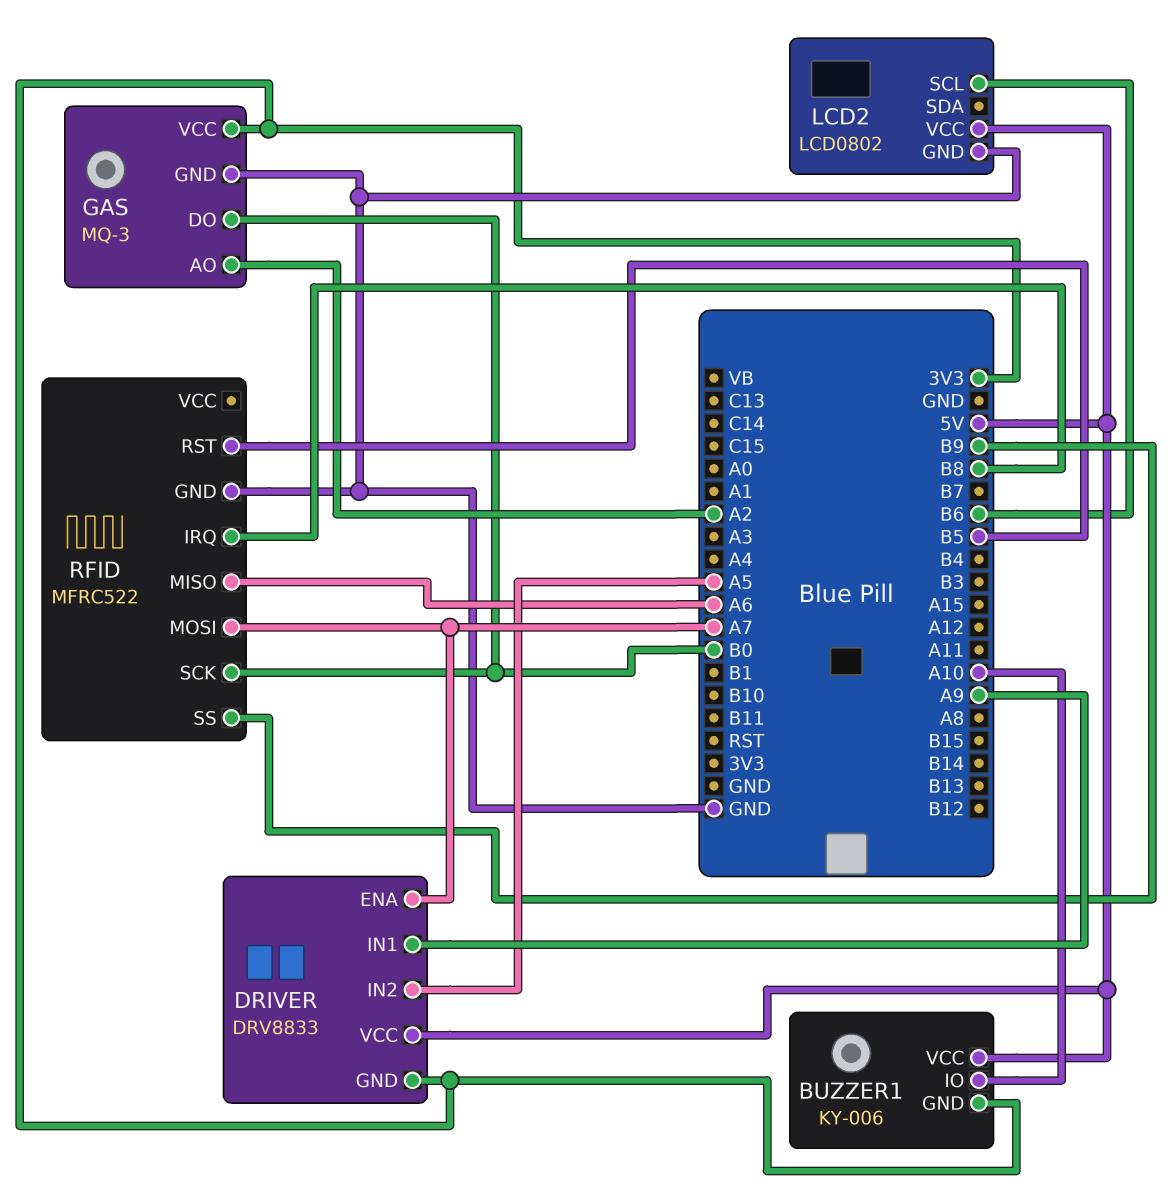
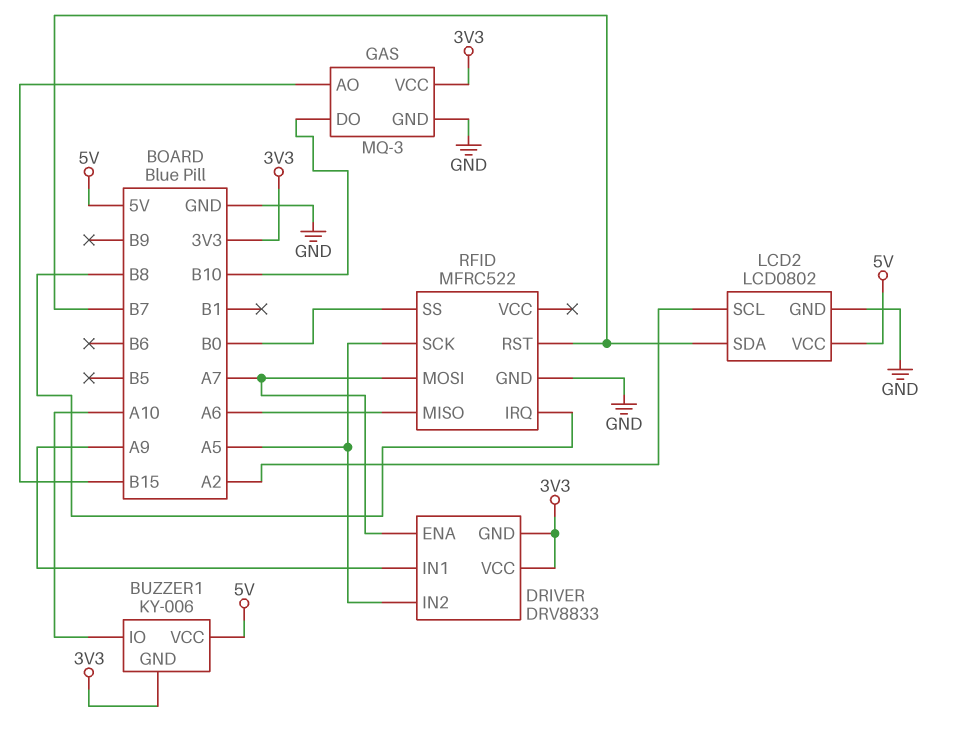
DRIVER pin VCC: 5V -> 3V3
GAS pin AO: A2 -> B15
GAS pin DO: B0 -> B10
LCD2 pin SCL: B6 -> A2
LCD2 pin SDA: none -> B7
RFID pin RST: B5 -> B7
RFID pin SCK: B0 -> A5
RFID pin SS: B9 -> B0

